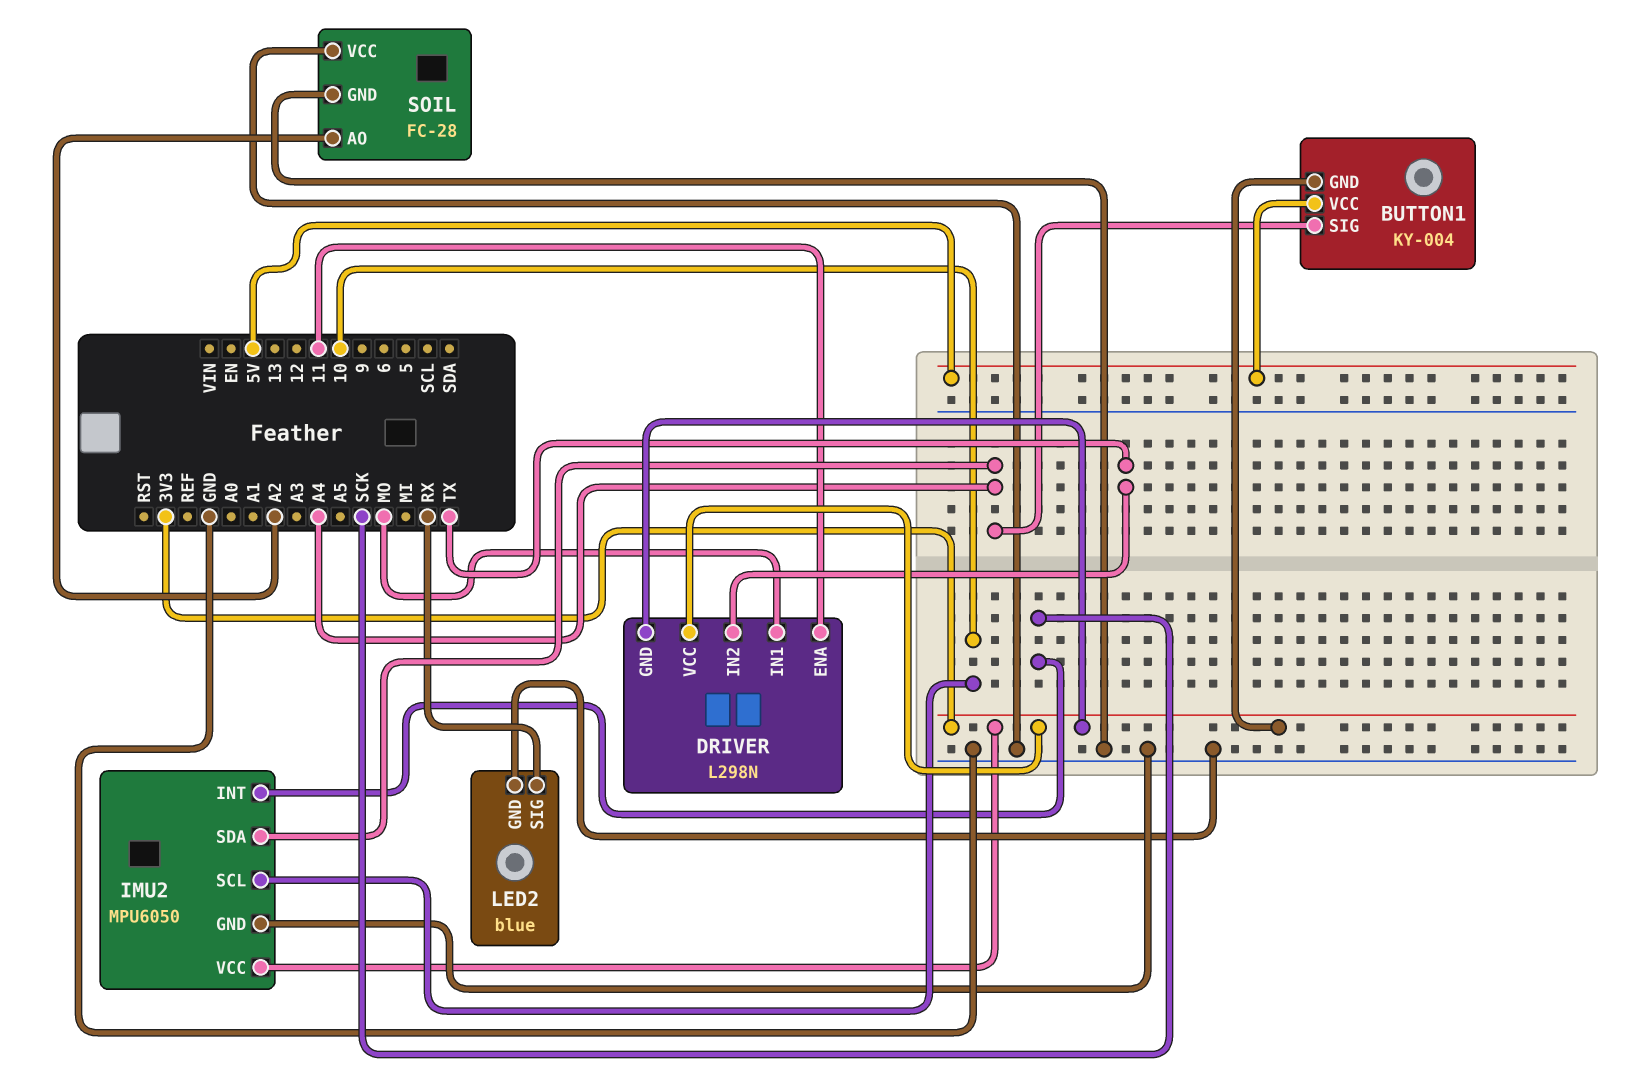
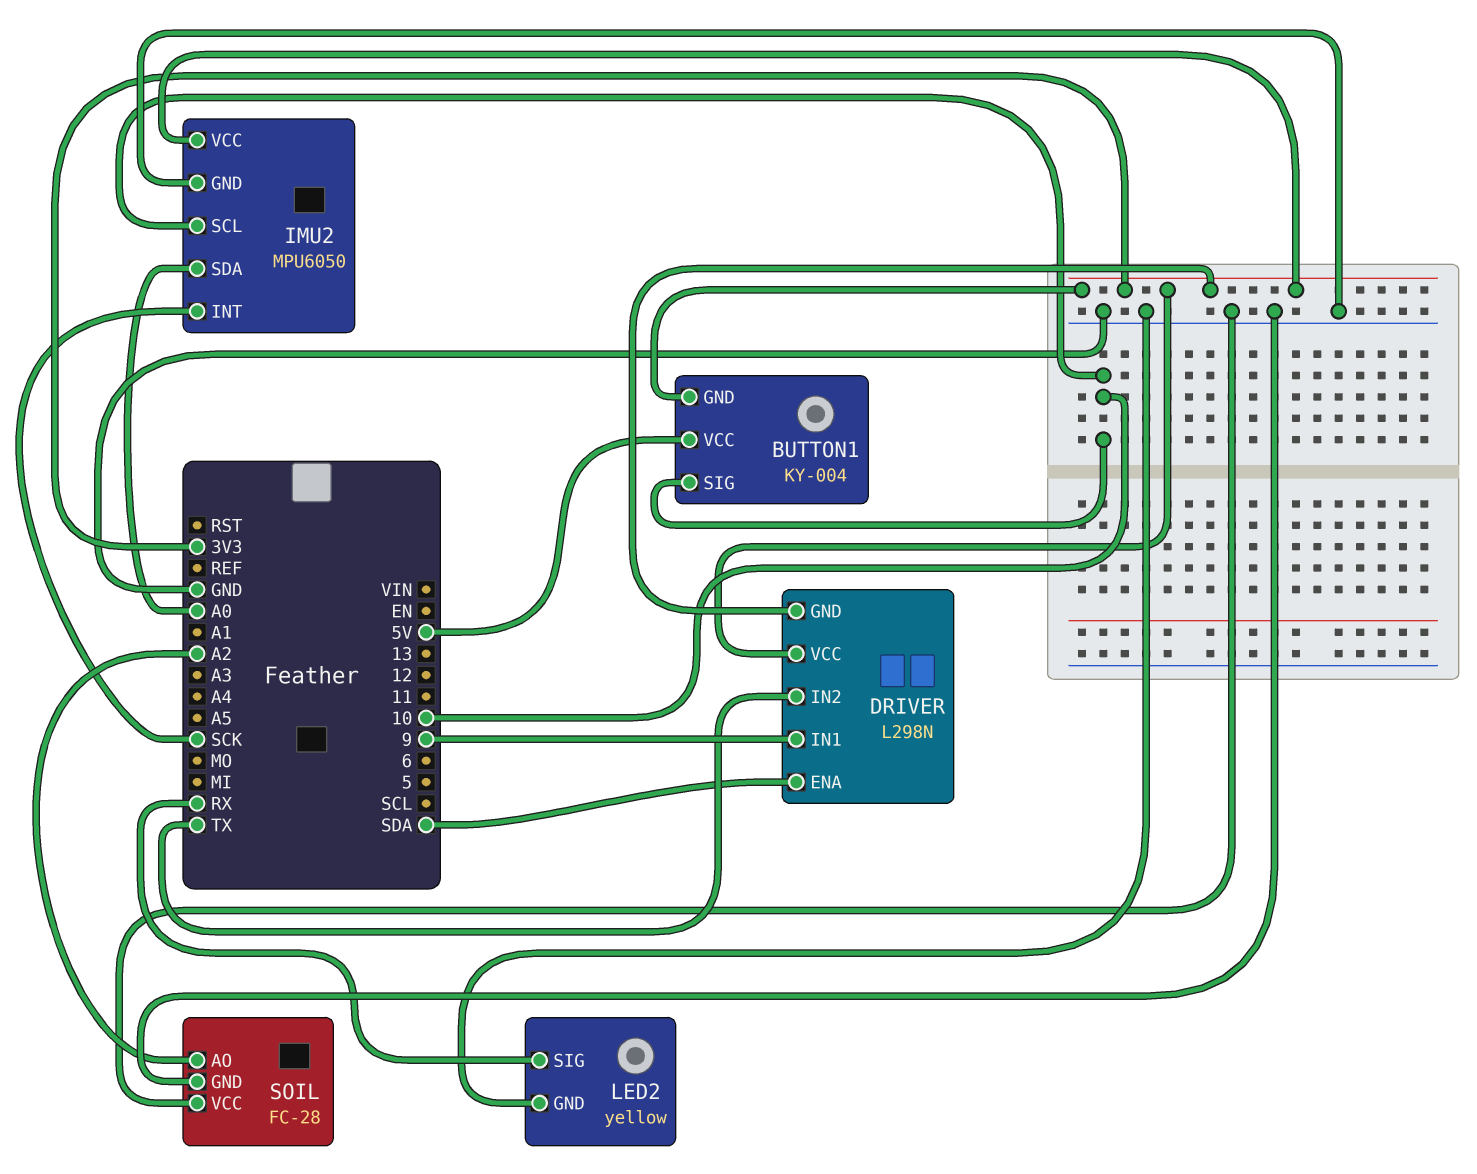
BUTTON1 pin SIG: A4 -> 10
DRIVER pin ENA: 11 -> SDA
DRIVER pin IN1: MO -> 9
IMU2 pin SDA: A4 -> A0
LED2: blue -> yellow

